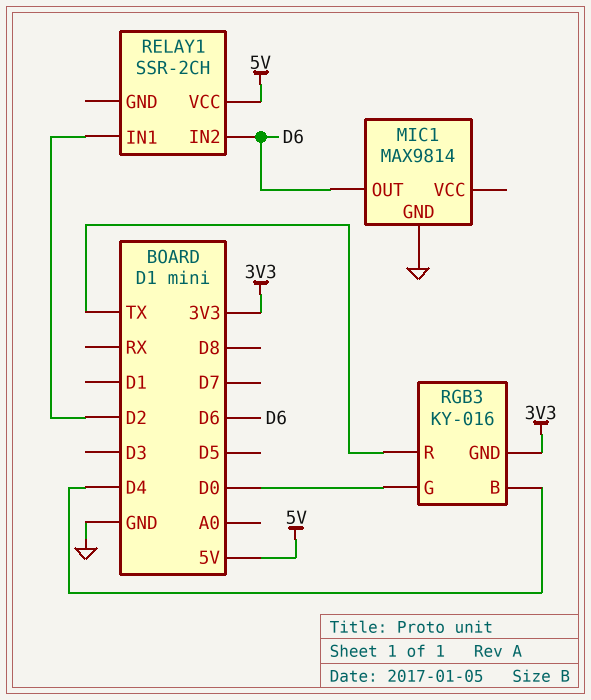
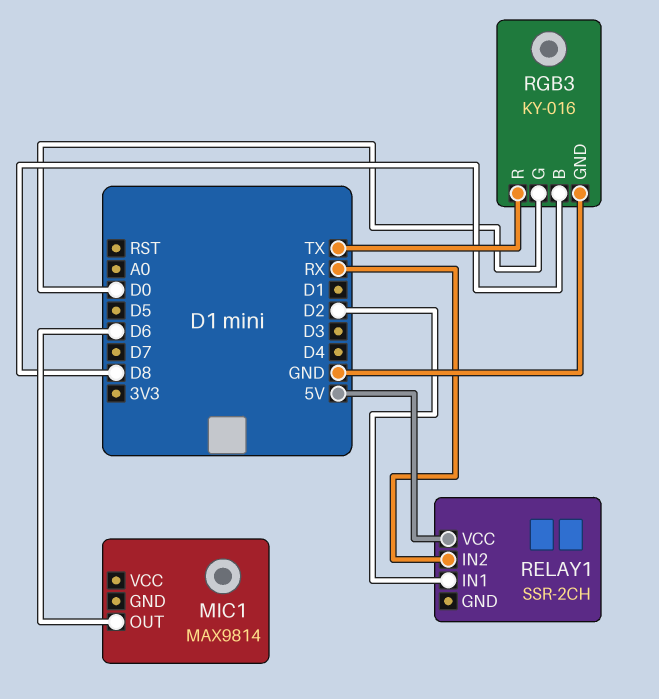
MIC1 pin GND: GND -> none
RELAY1 pin IN2: D6 -> RX
RGB3 pin B: D4 -> D8
RGB3 pin GND: 3V3 -> GND

